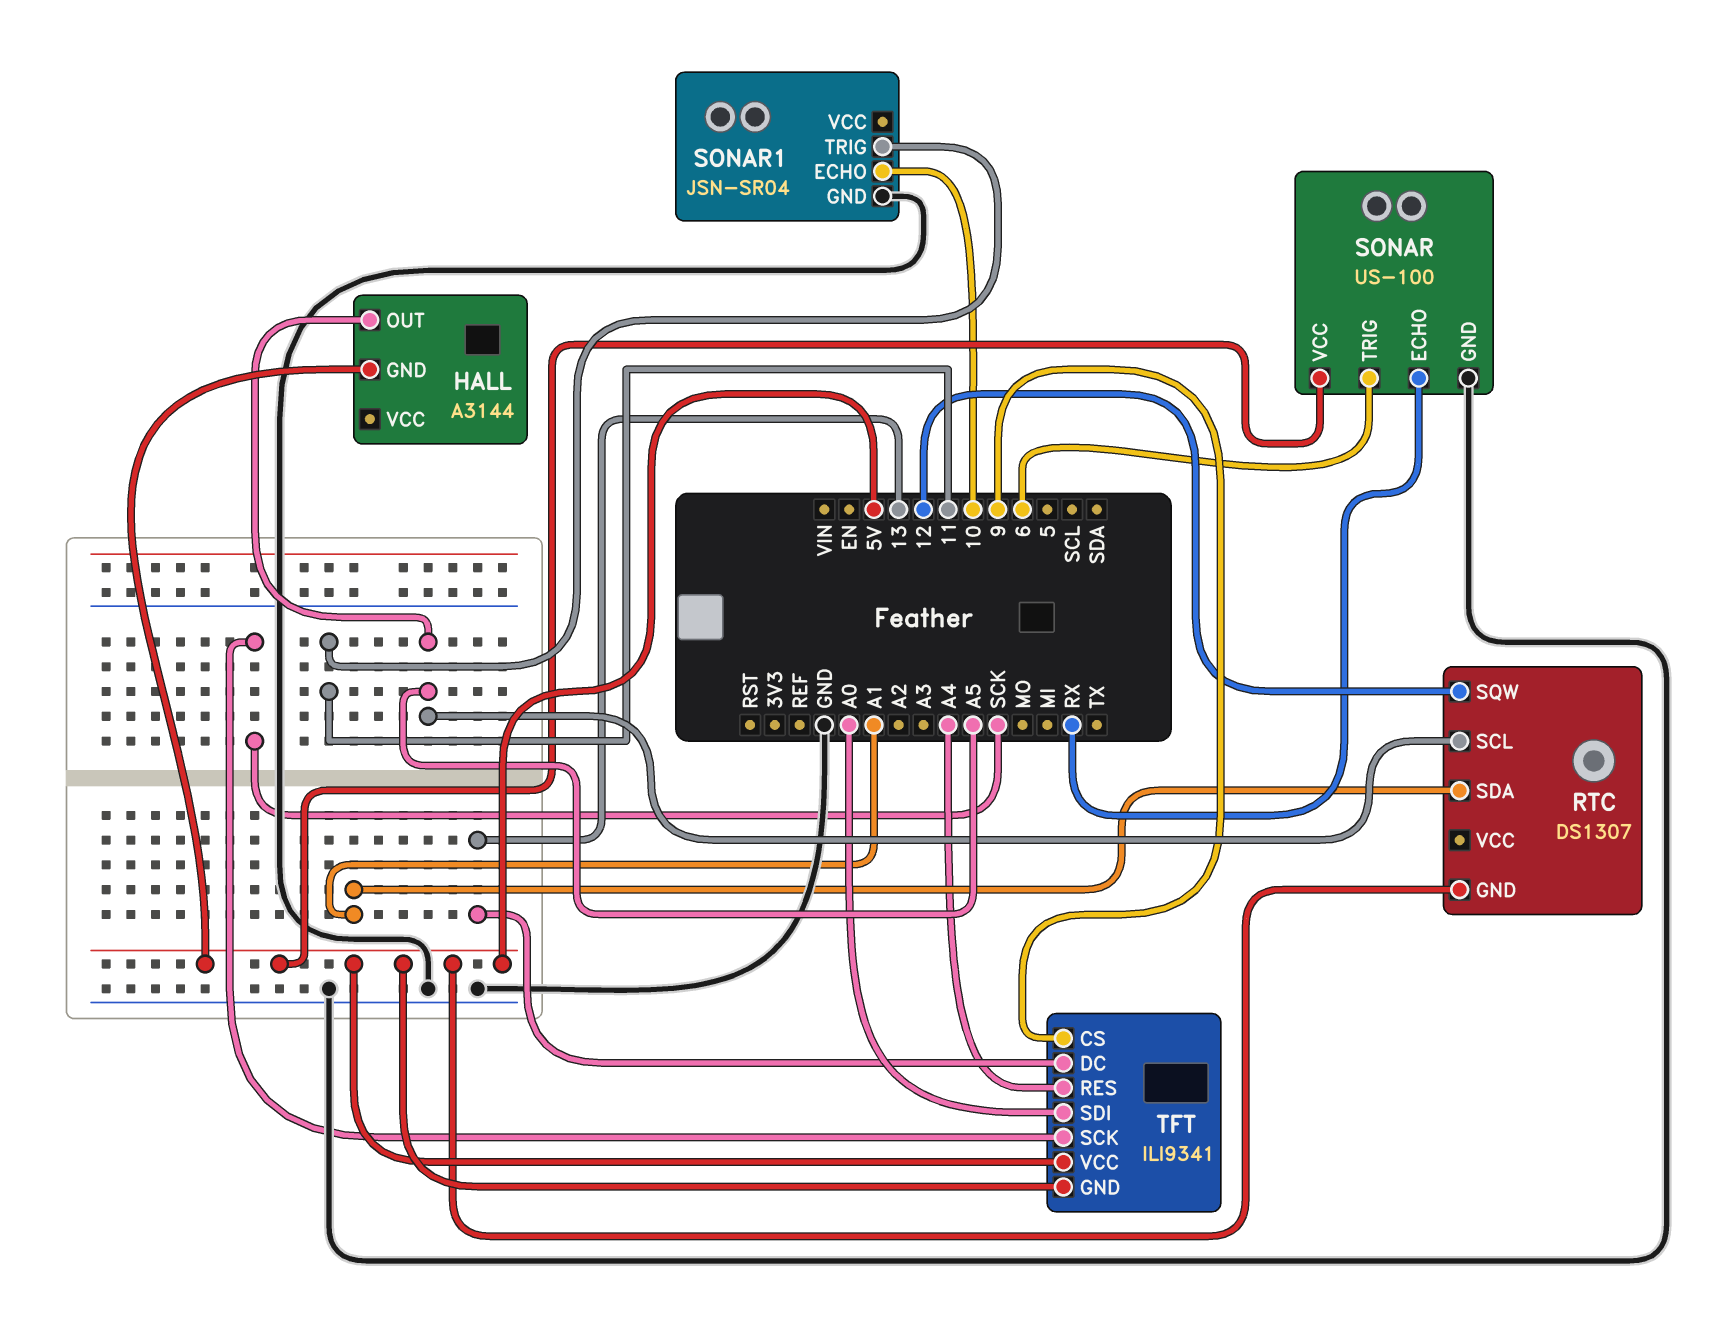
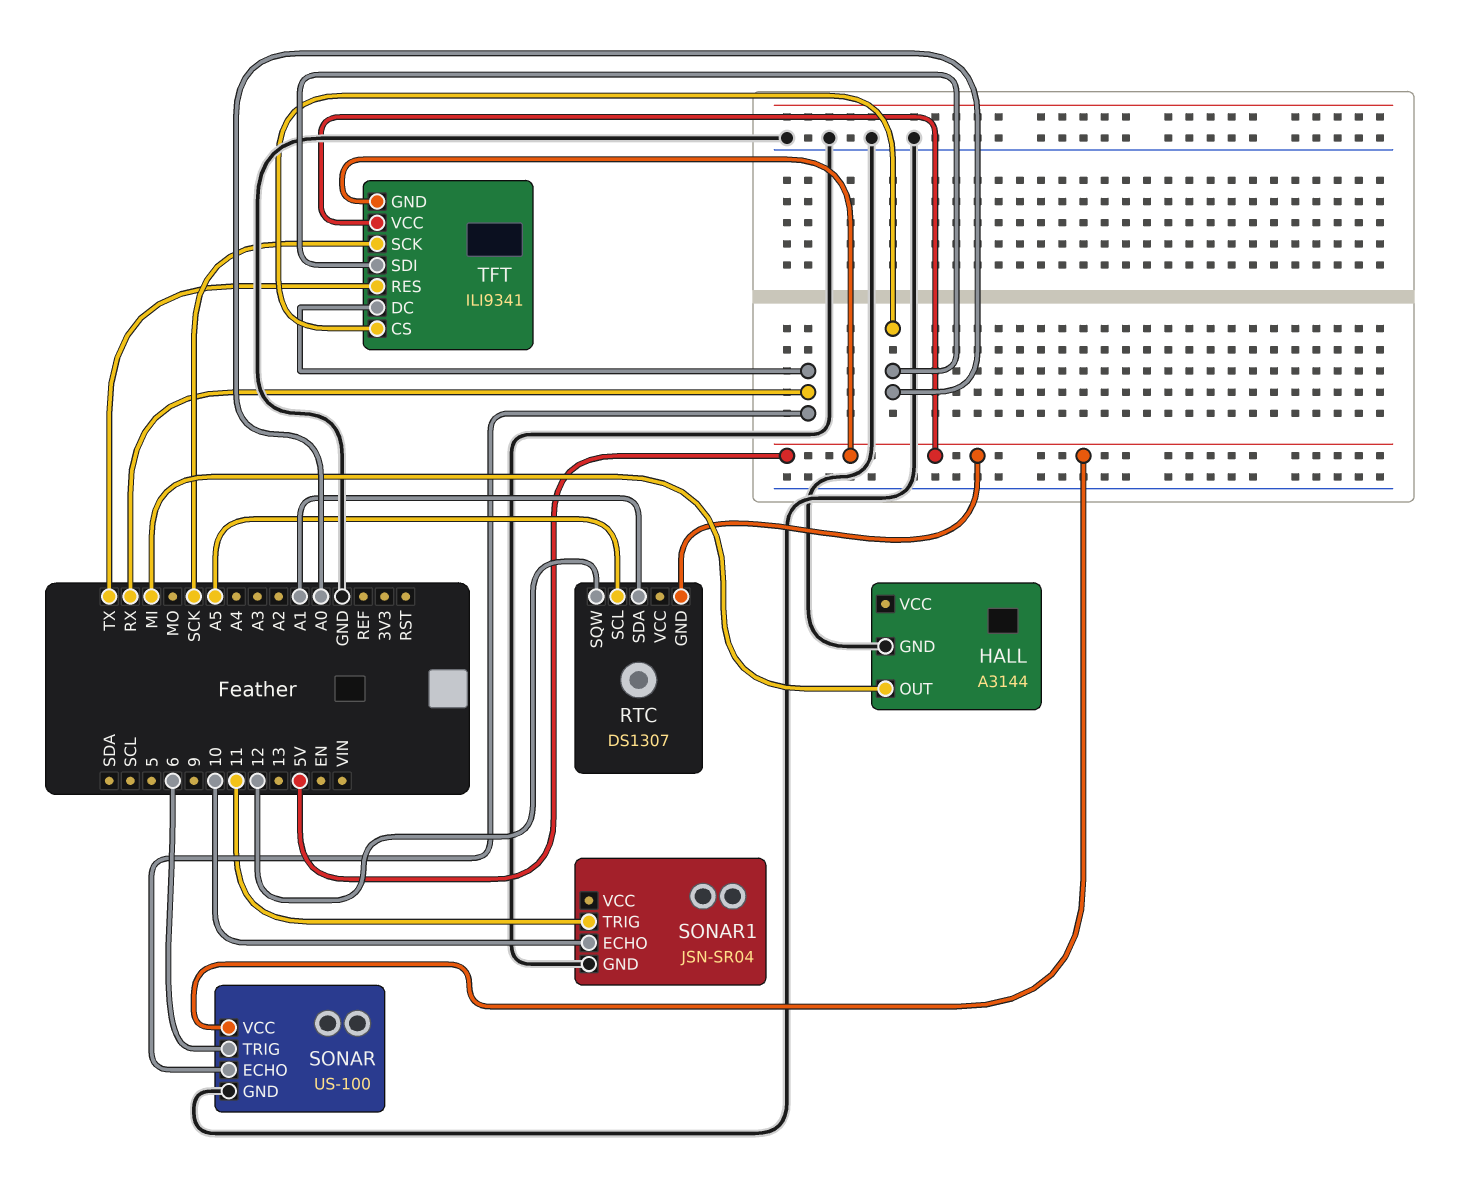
HALL pin GND: 5V -> GND
HALL pin OUT: A5 -> MI
TFT pin CS: 9 -> A0
TFT pin DC: 13 -> RX
TFT pin RES: A4 -> TX

